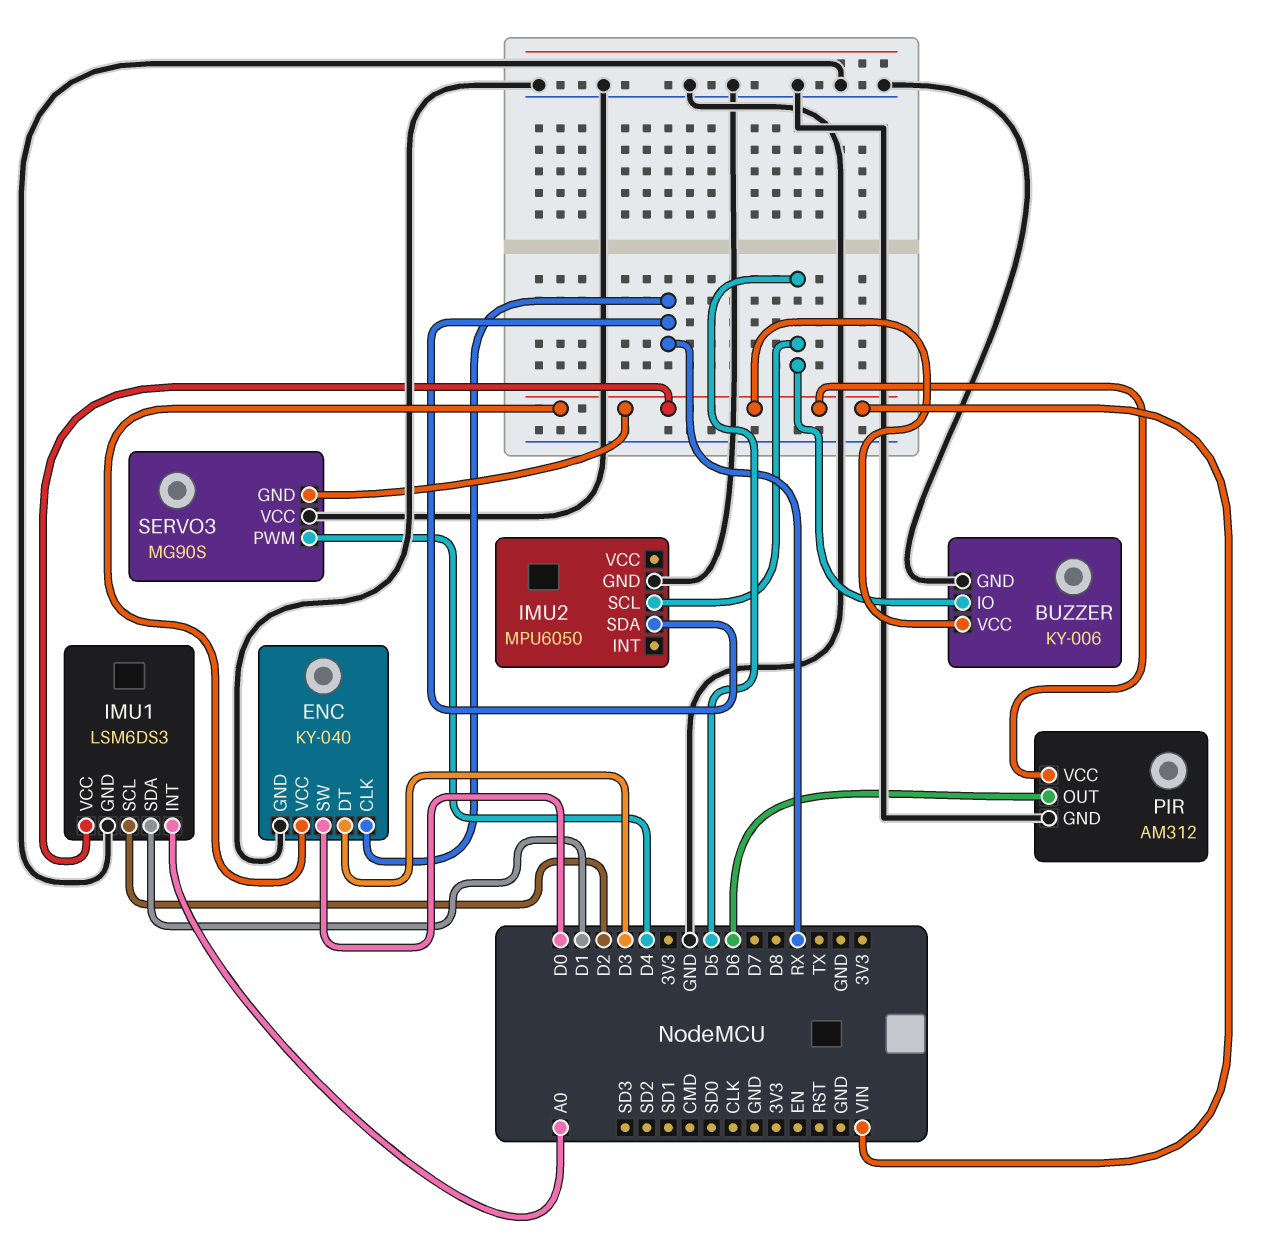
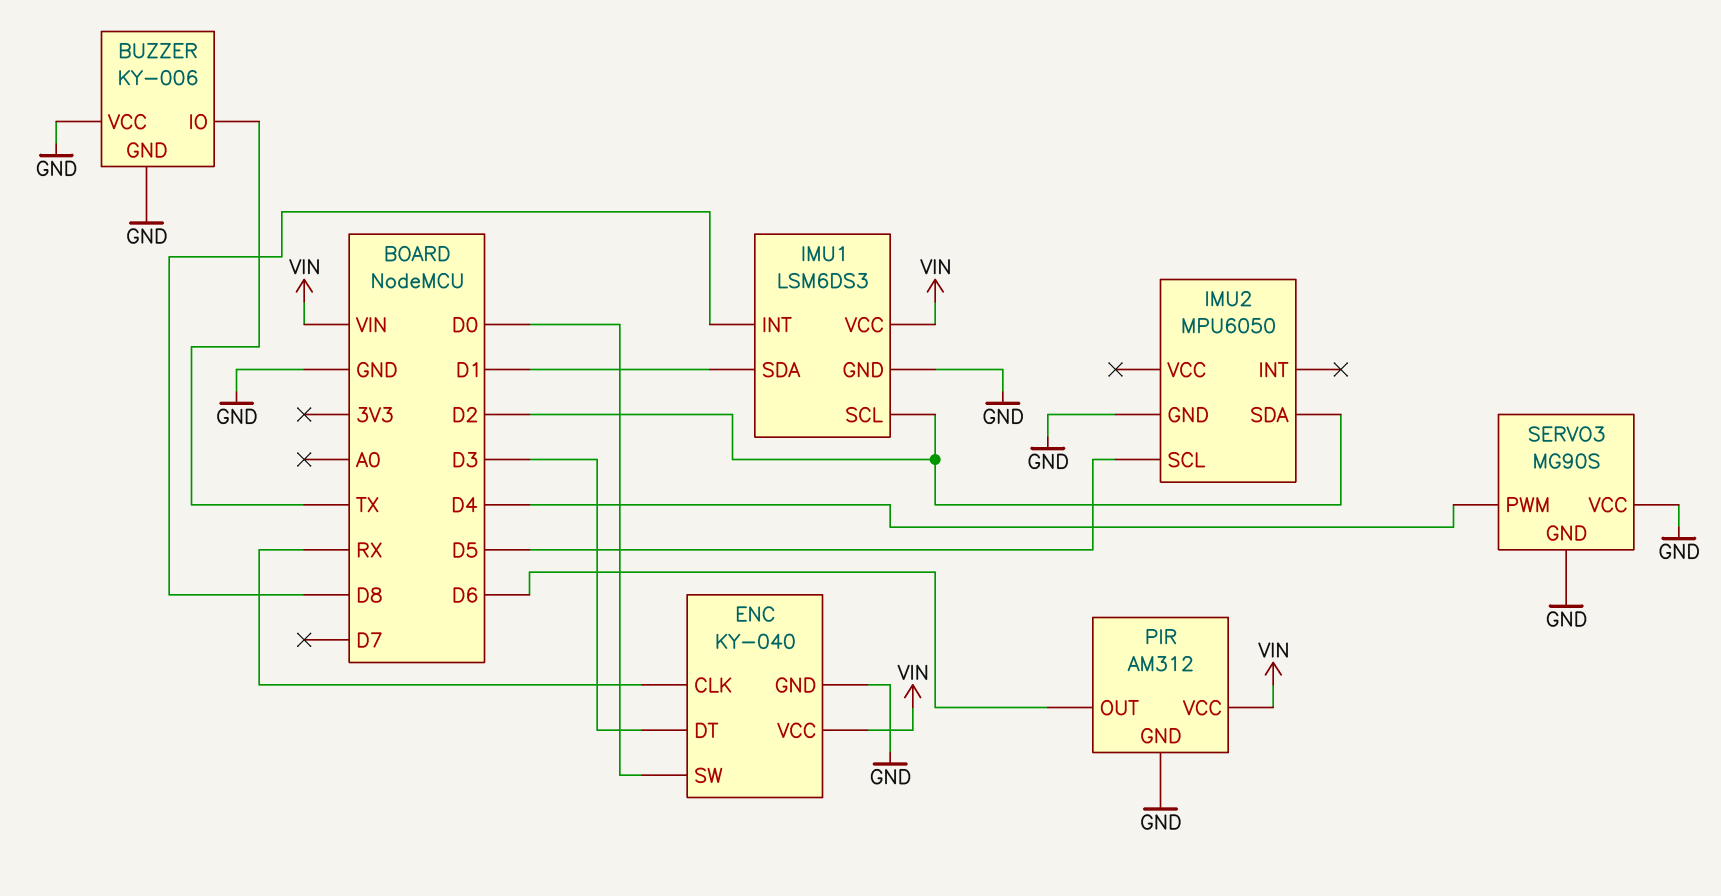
BUZZER pin IO: D5 -> TX
BUZZER pin VCC: VIN -> GND
IMU1 pin INT: A0 -> D8
IMU2 pin SDA: RX -> D2
SERVO3 pin GND: VIN -> GND

